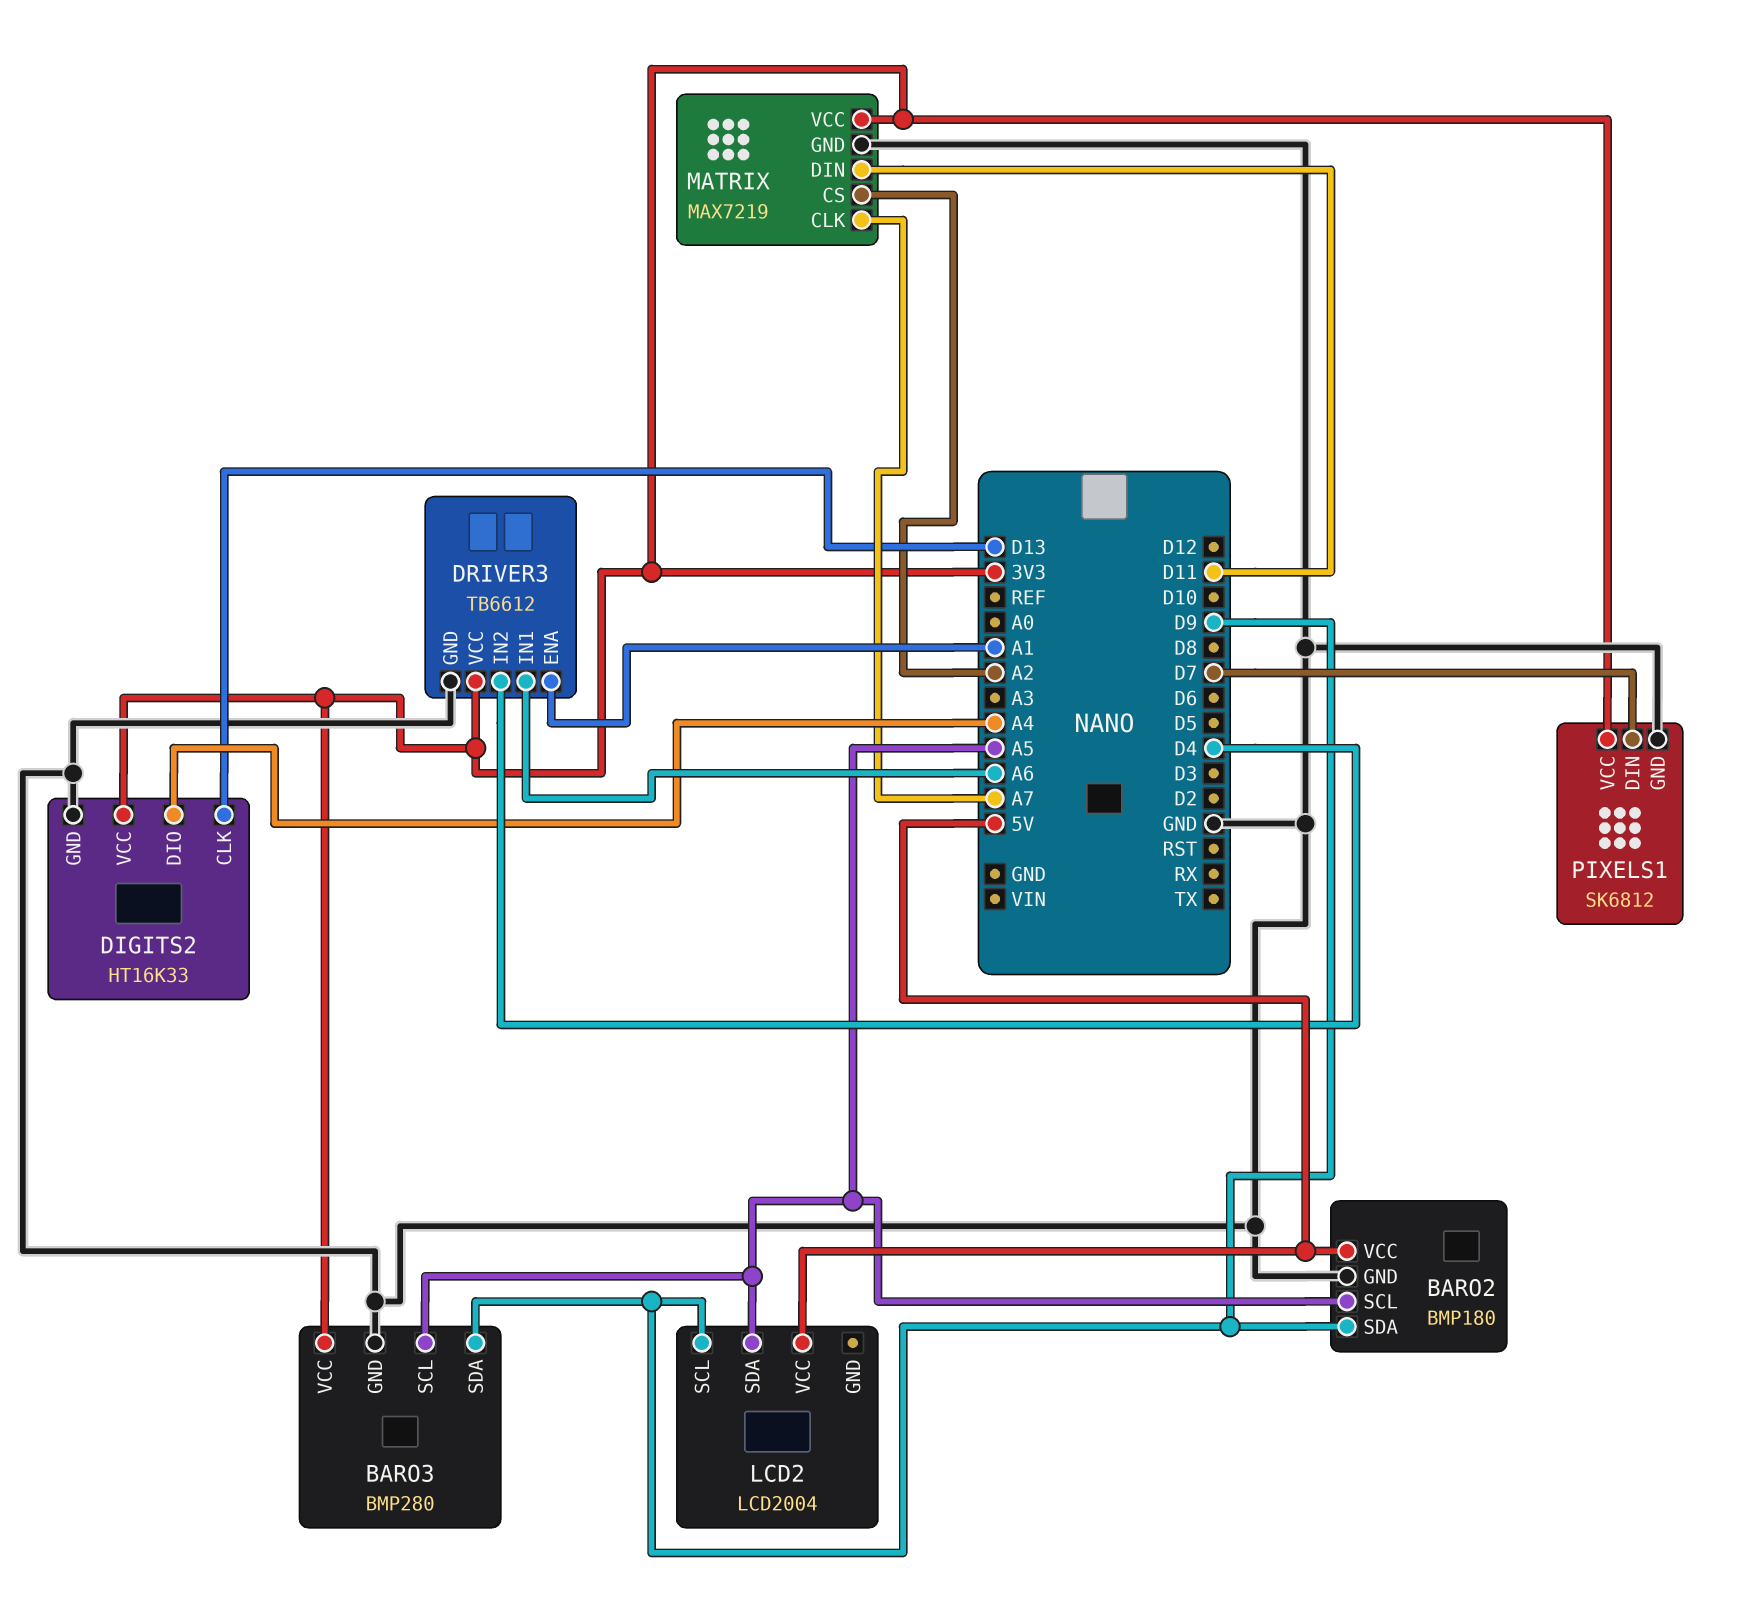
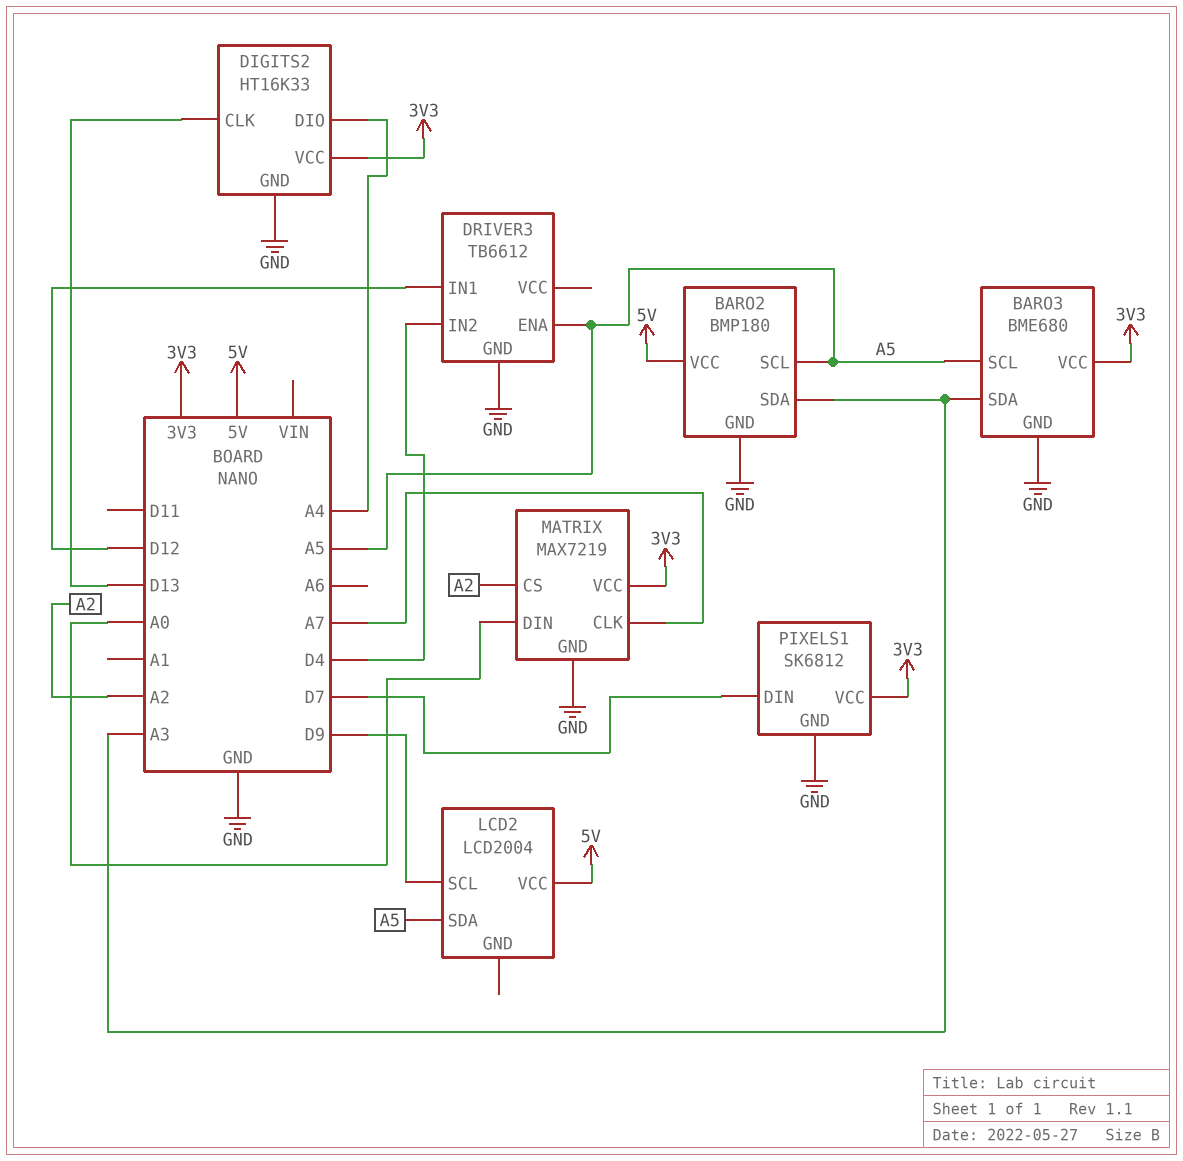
BARO2 pin SDA: D9 -> A3
BARO3: BMP280 -> BME680
BARO3 pin SDA: D9 -> A3
DRIVER3 pin ENA: A1 -> A5
DRIVER3 pin IN1: A6 -> D12
DRIVER3 pin VCC: 3V3 -> none
MATRIX pin DIN: D11 -> A0

